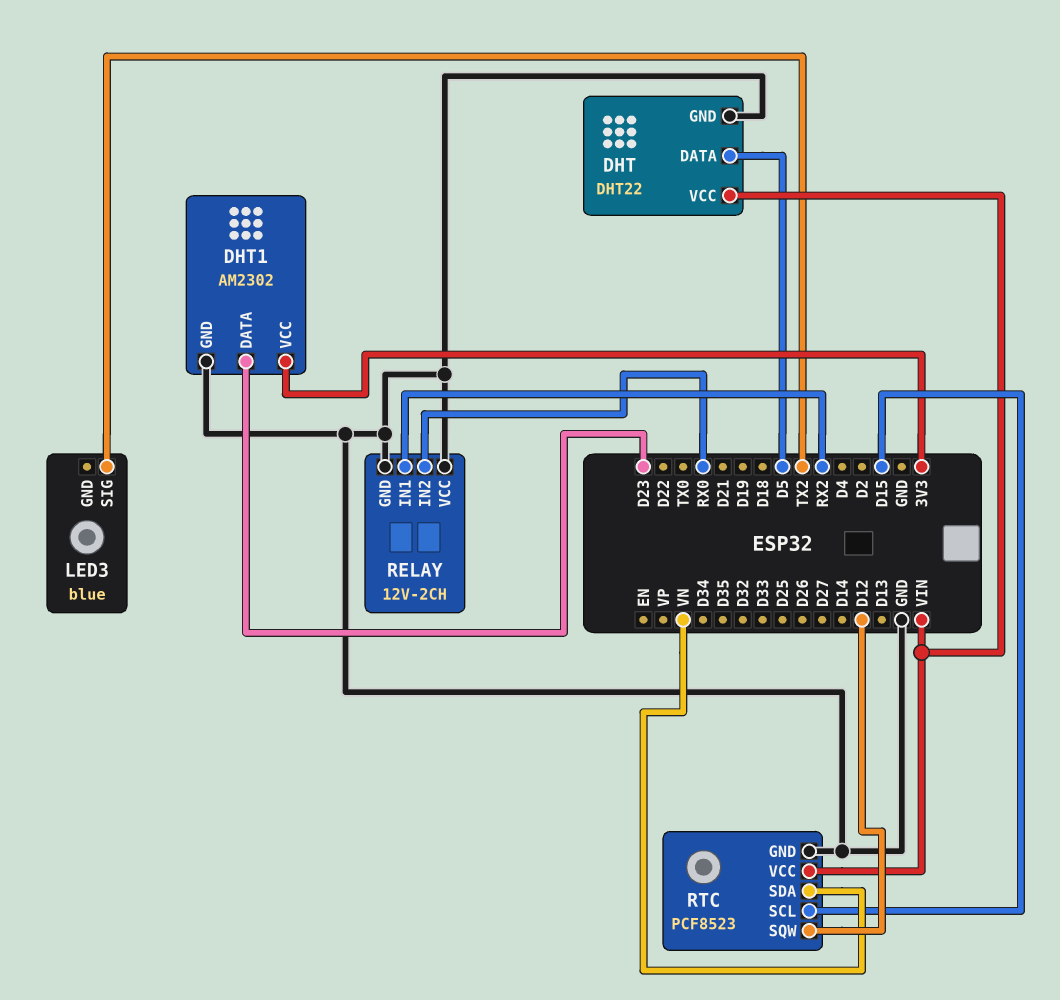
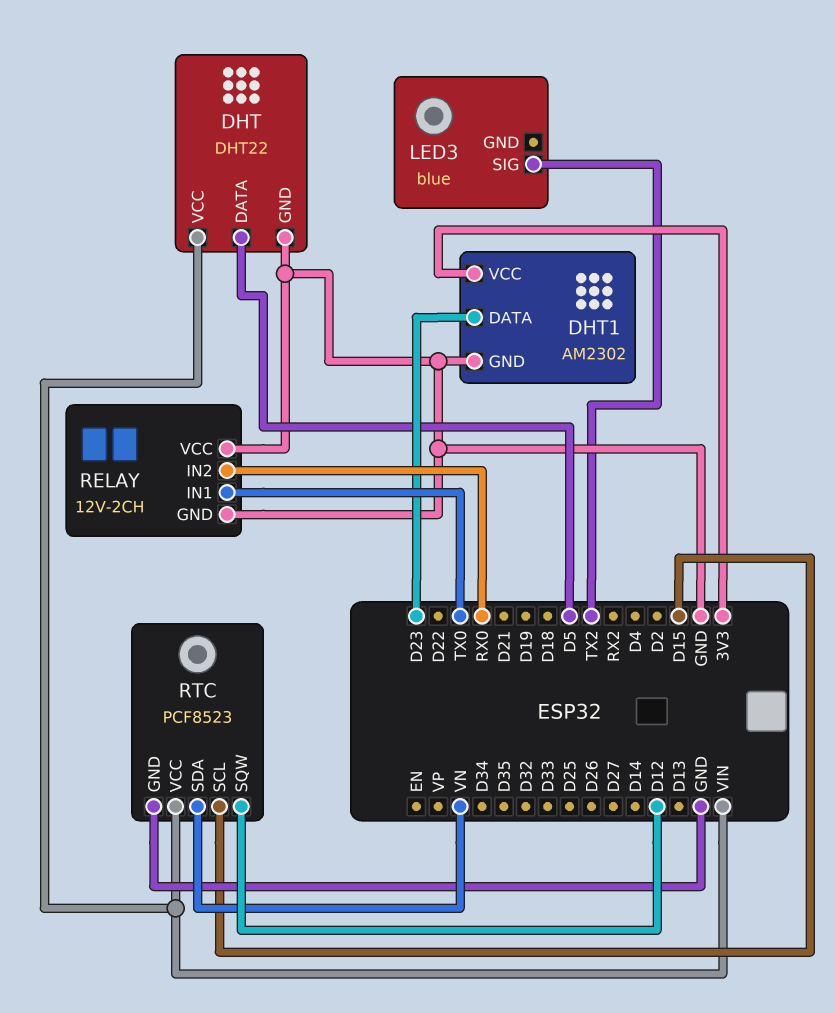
RELAY pin IN1: RX2 -> TX0

